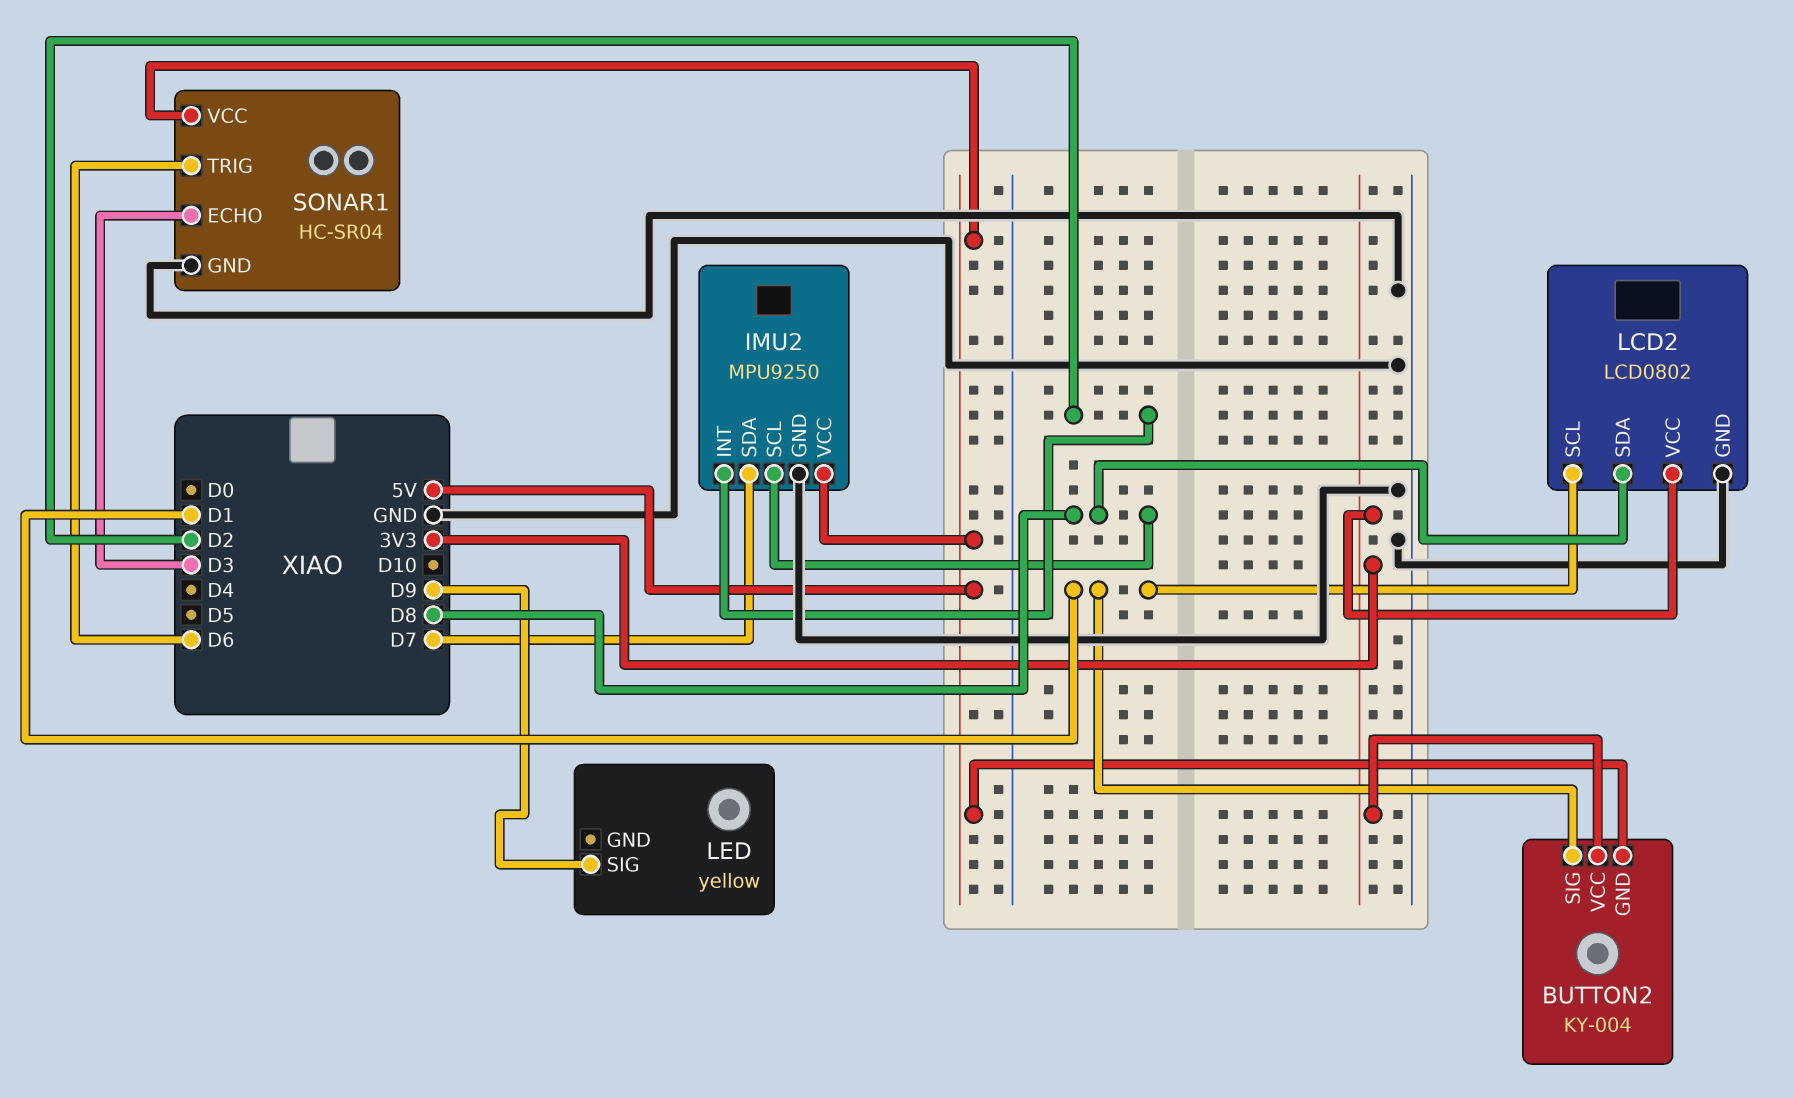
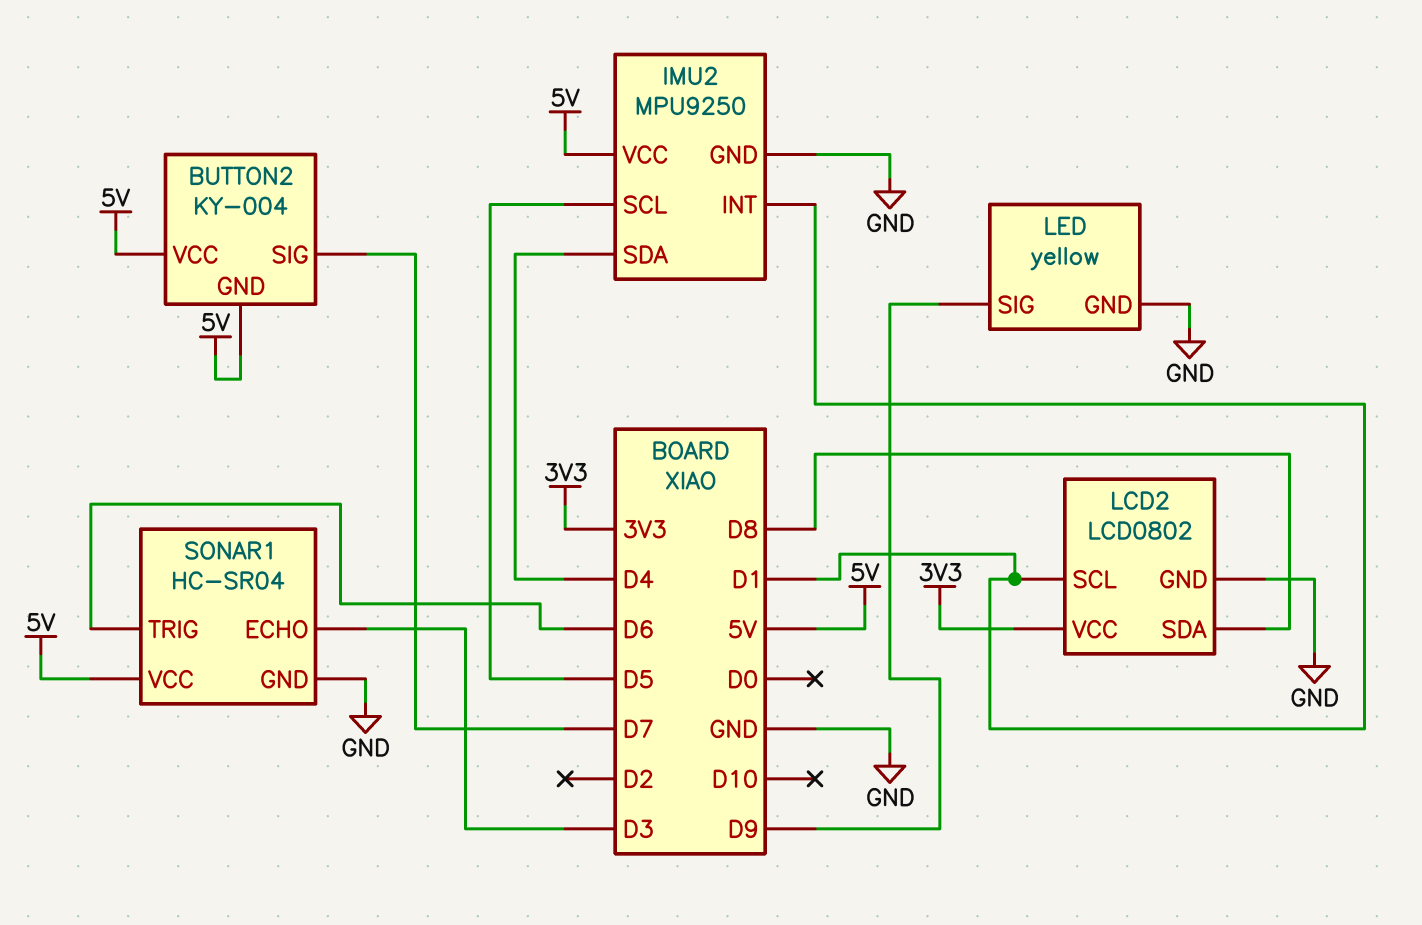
BUTTON2 pin SIG: D1 -> D7
BUTTON2 pin VCC: 3V3 -> 5V
IMU2 pin INT: D2 -> D1
IMU2 pin SCL: D8 -> D5
IMU2 pin SDA: D7 -> D4
LED pin GND: none -> GND

